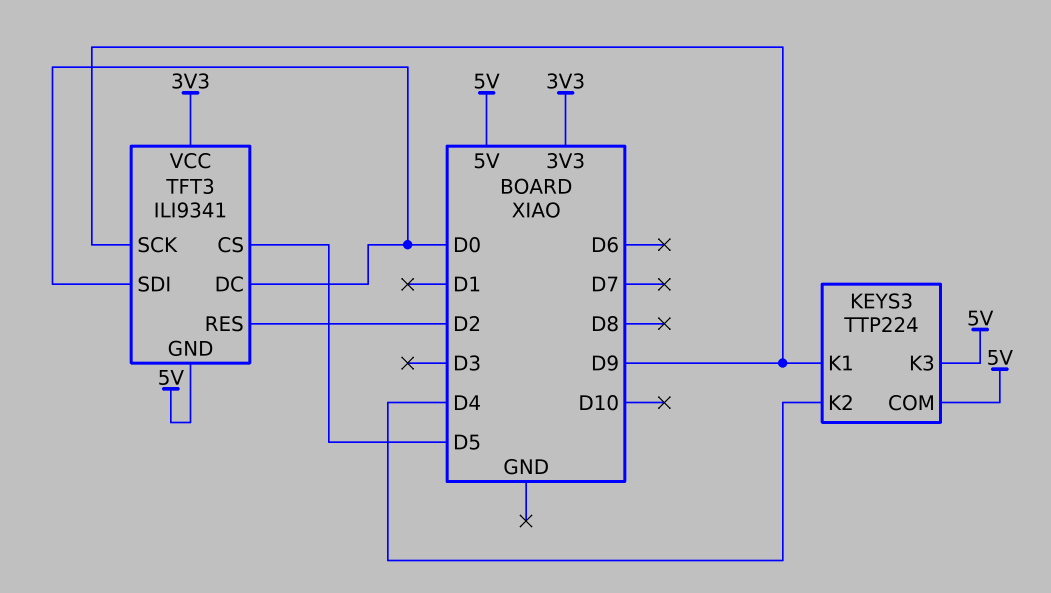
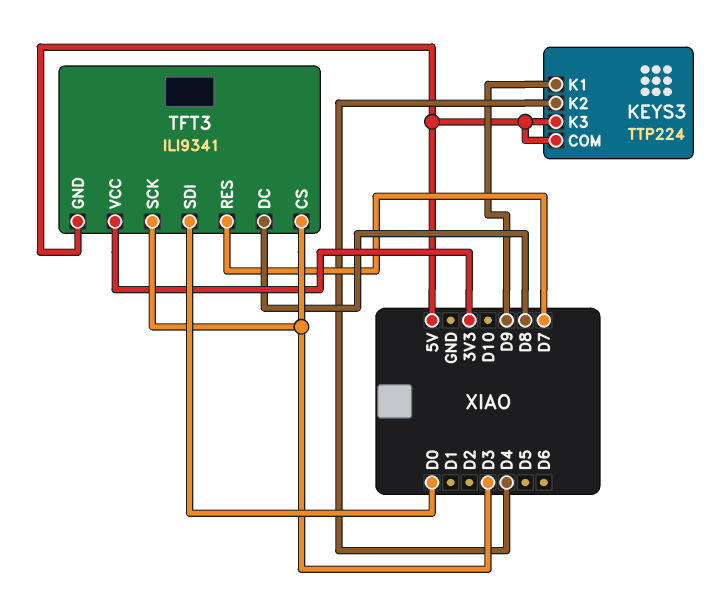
TFT3 pin CS: D5 -> D3
TFT3 pin DC: D0 -> D8
TFT3 pin RES: D2 -> D7
TFT3 pin SCK: D9 -> D3

